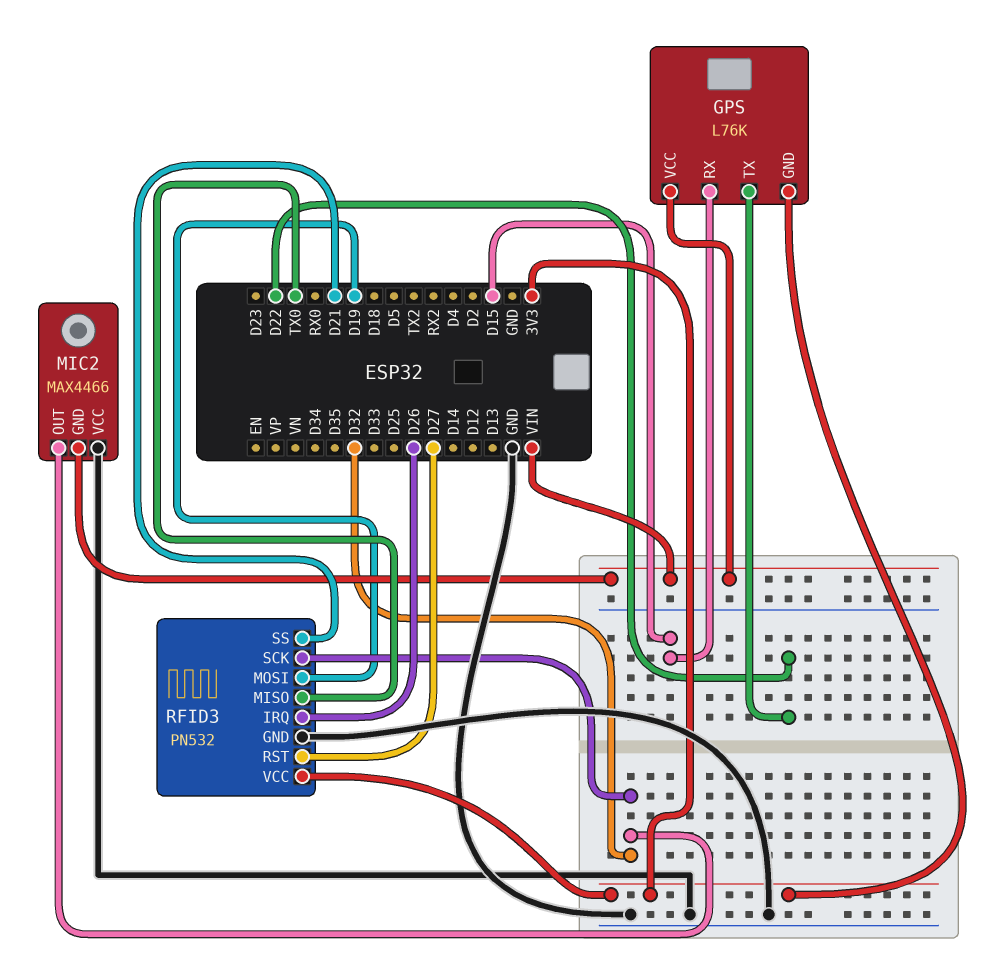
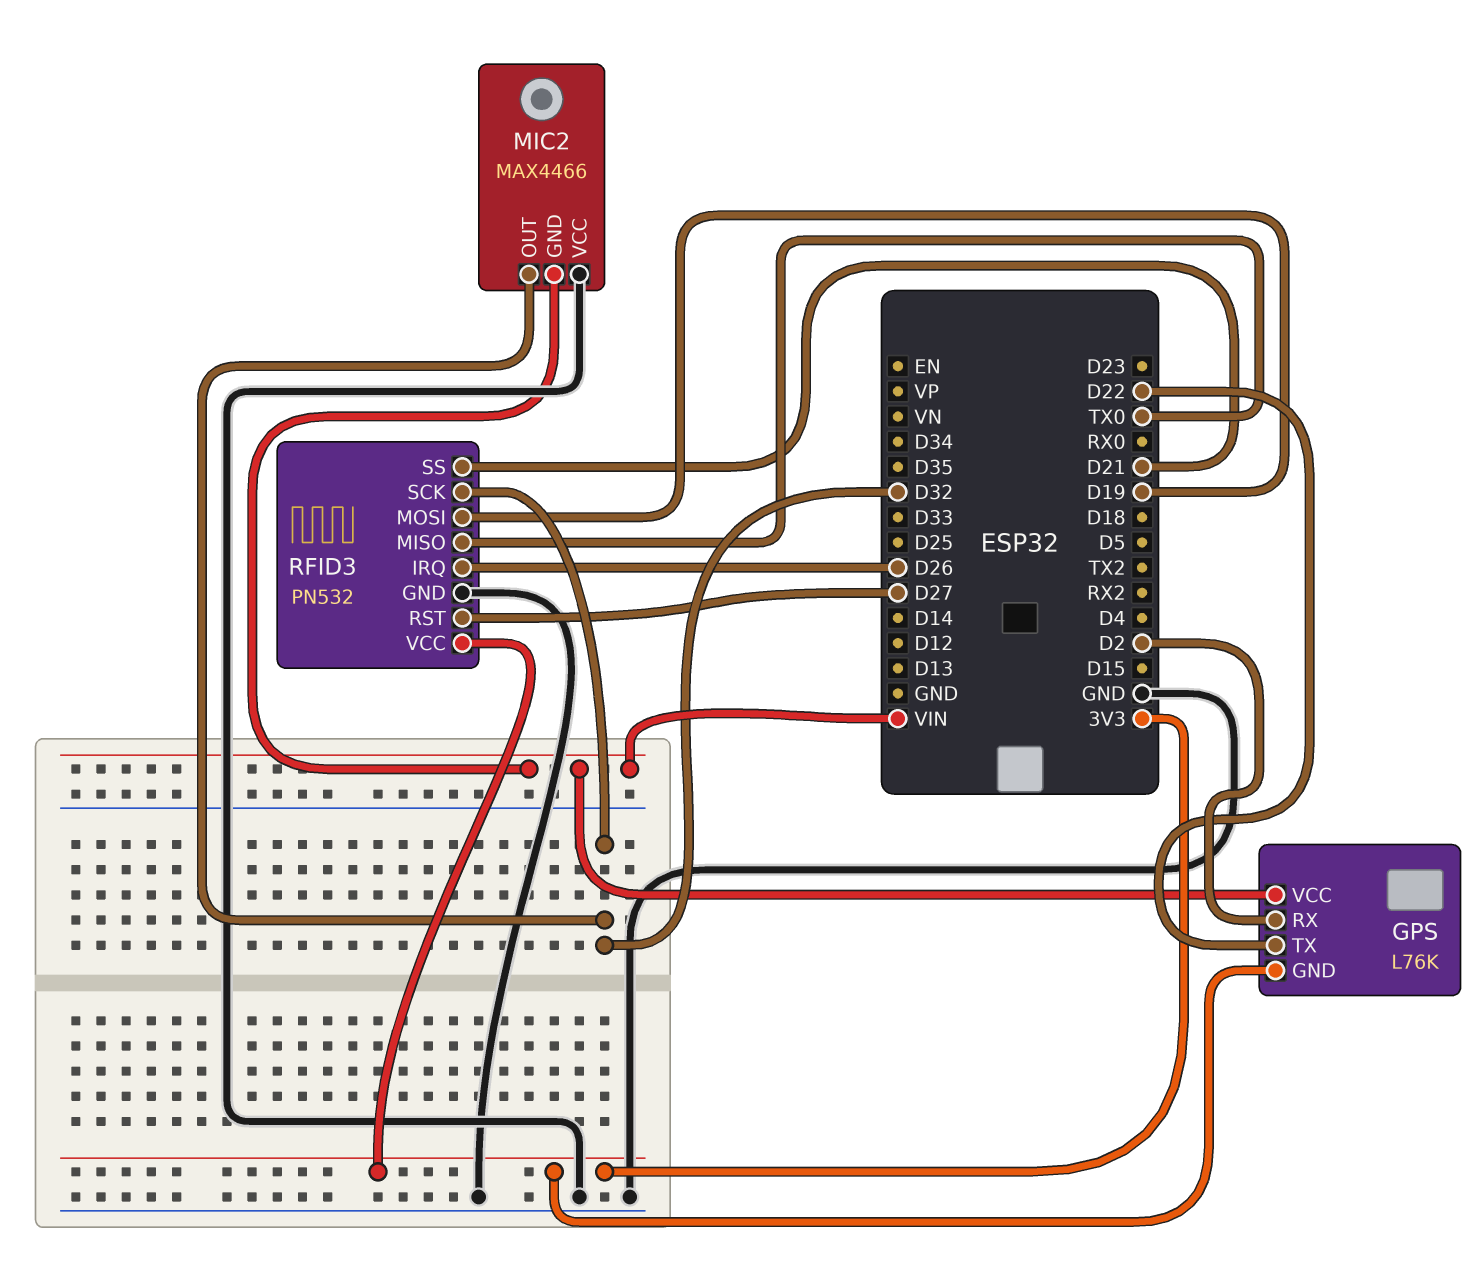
GPS pin RX: D15 -> D2

